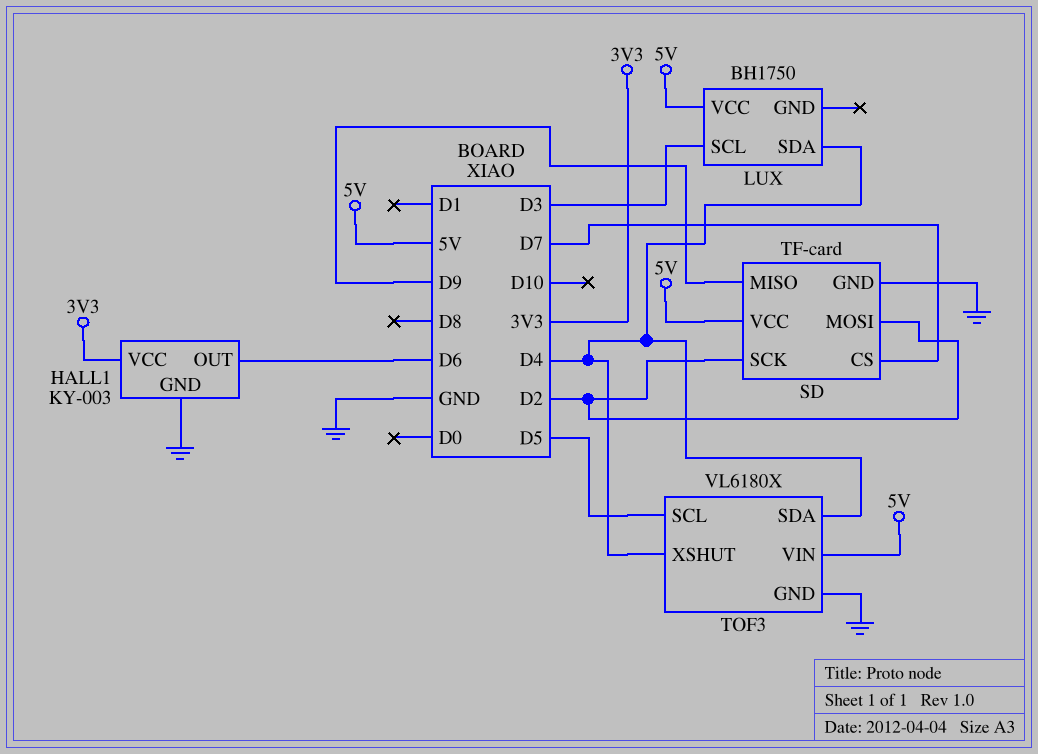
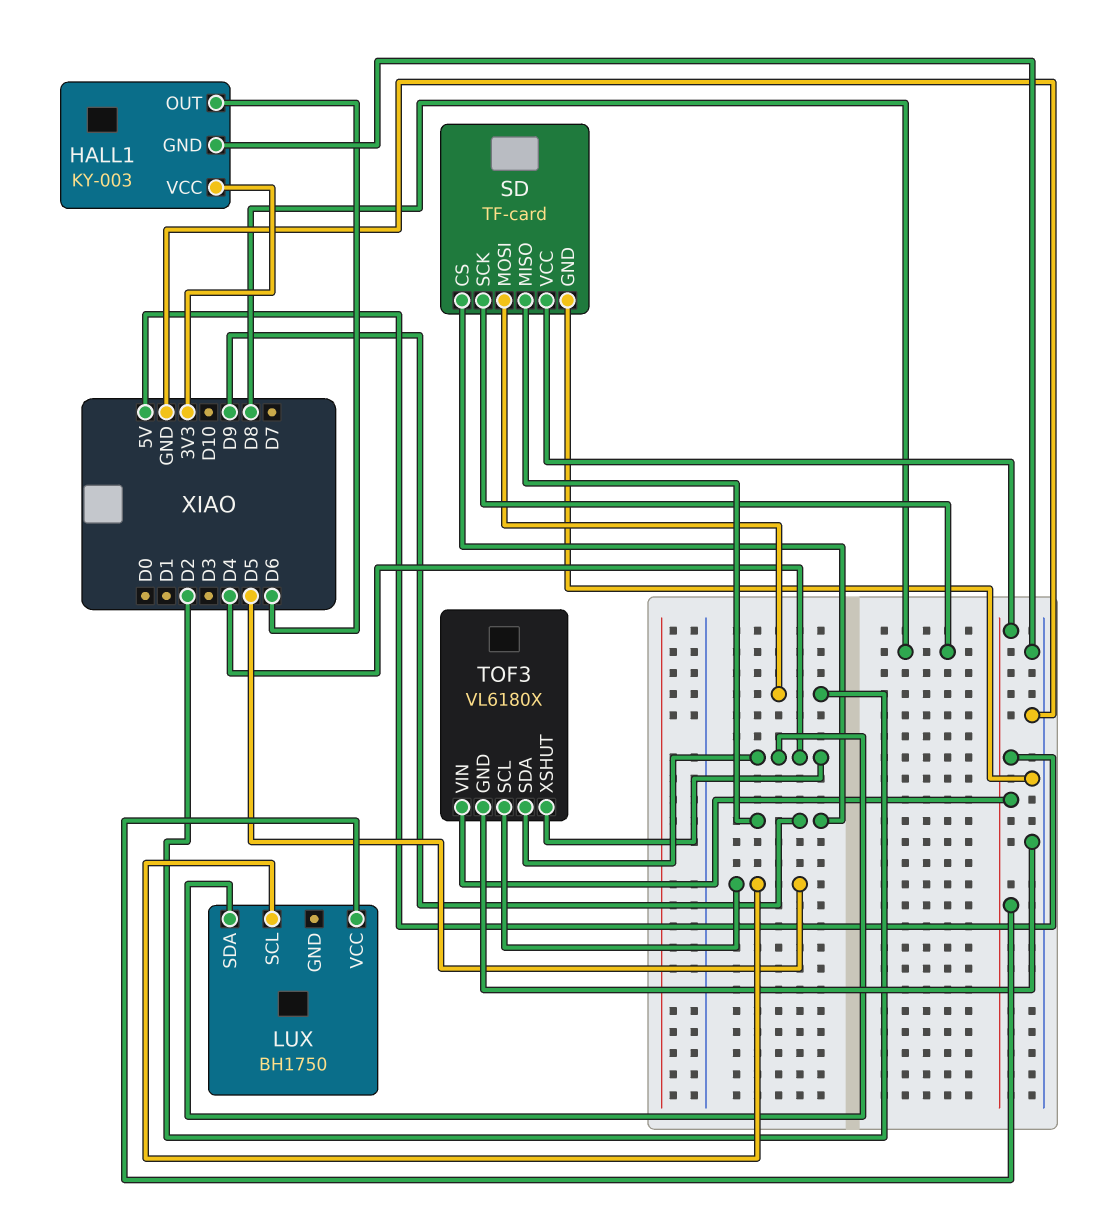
LUX pin SCL: D3 -> D5
SD pin CS: D7 -> D9
SD pin SCK: D2 -> D8

